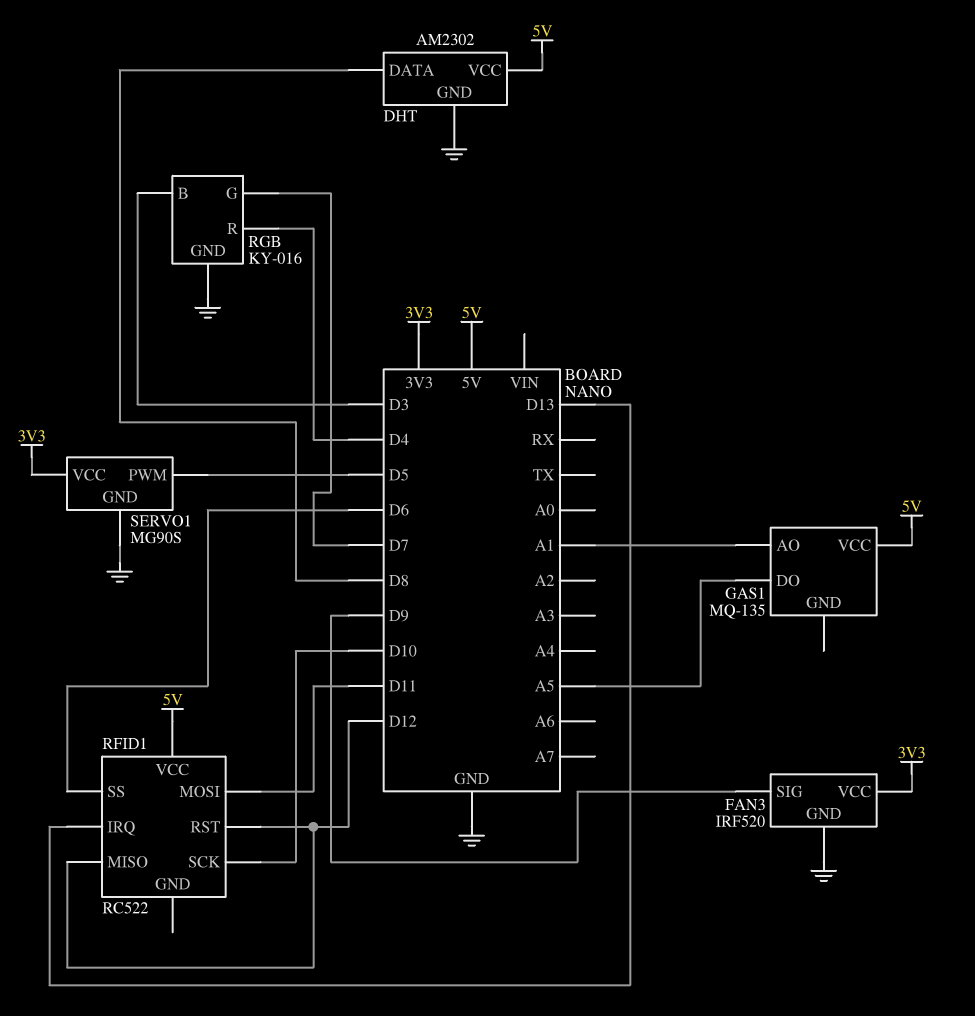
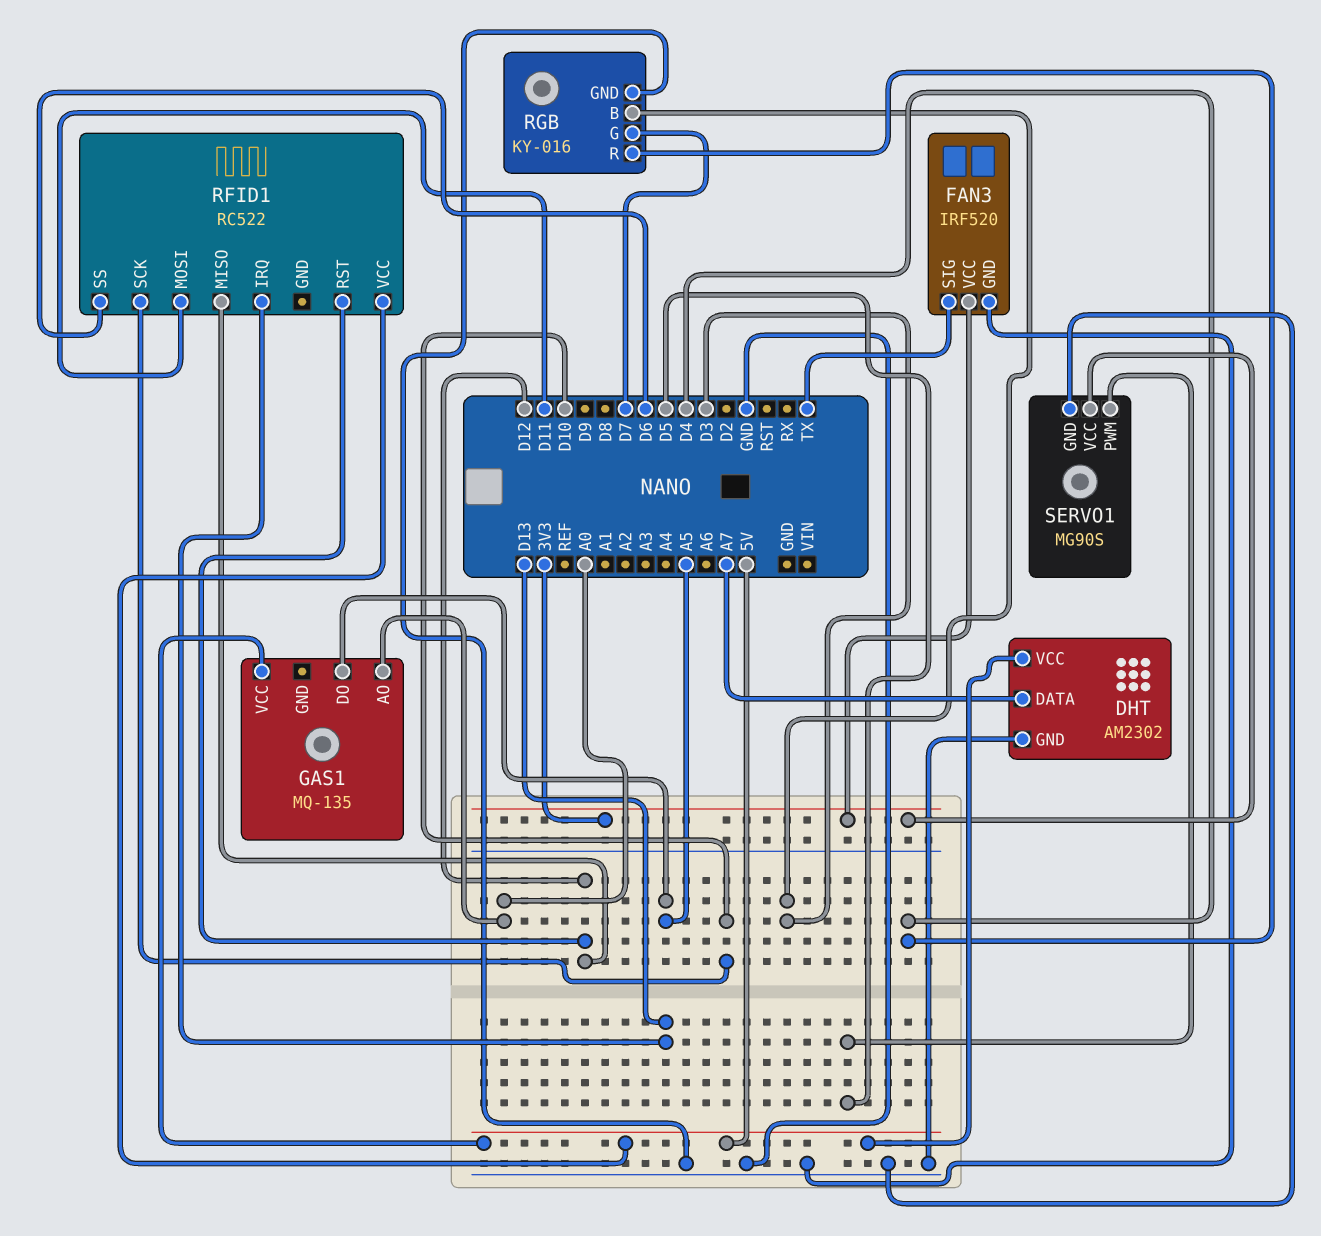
DHT pin DATA: D8 -> A7
FAN3 pin SIG: D9 -> TX
GAS1 pin AO: A1 -> A0

